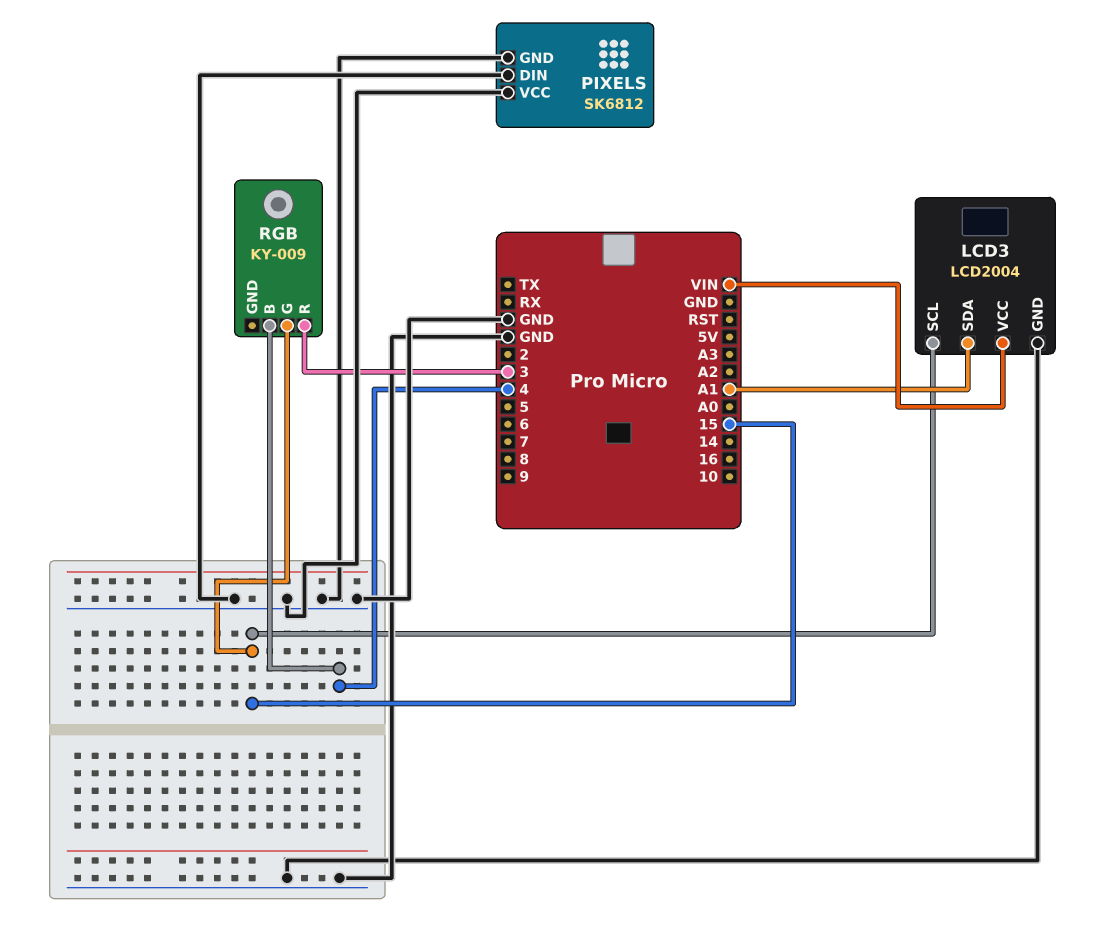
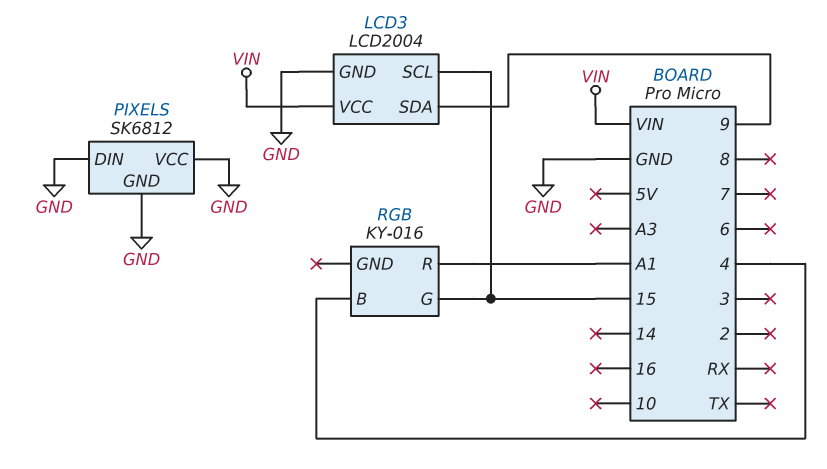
LCD3 pin SDA: A1 -> 9
RGB: KY-009 -> KY-016
RGB pin R: 3 -> A1

